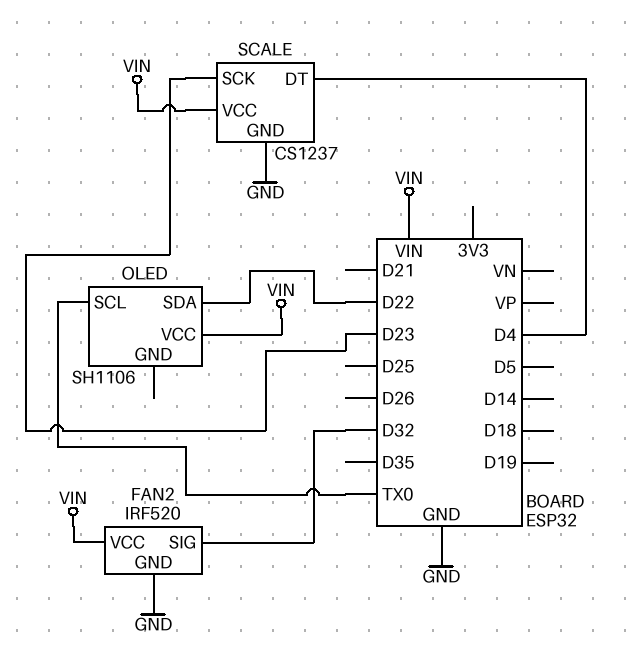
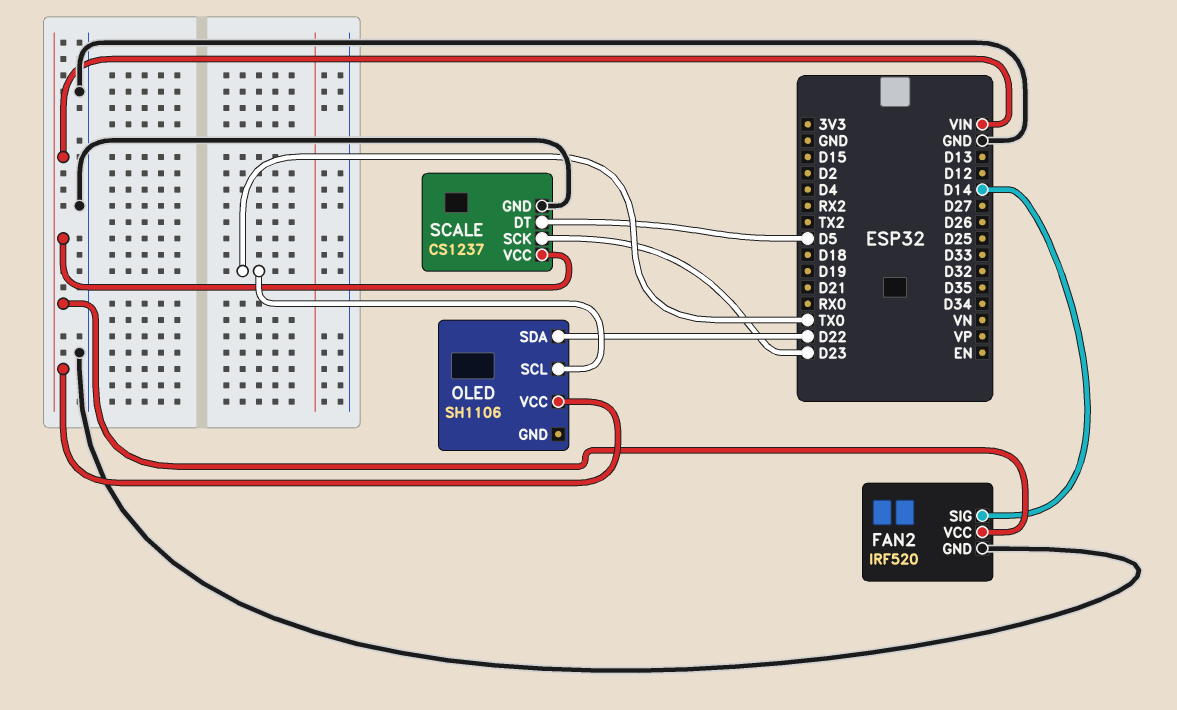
FAN2 pin SIG: D32 -> D14
SCALE pin DT: D4 -> D5

